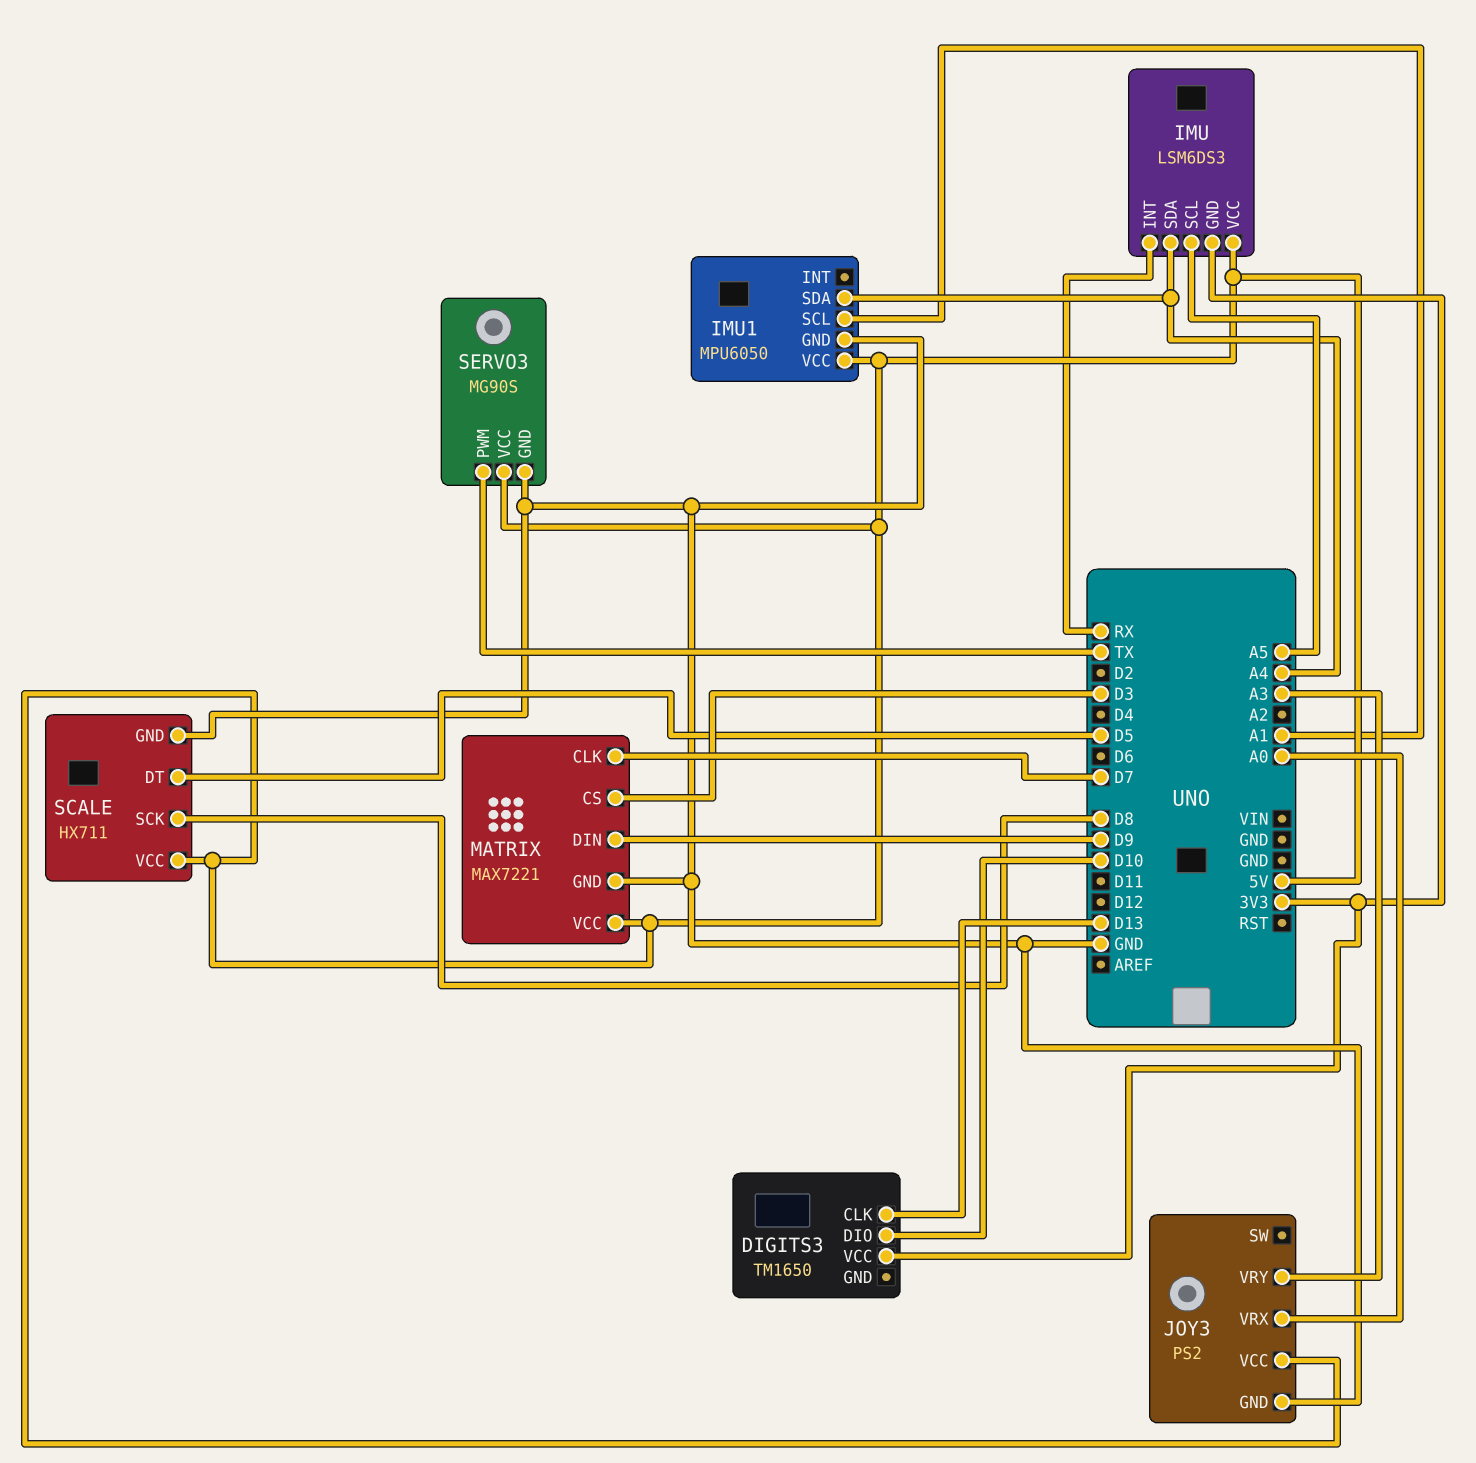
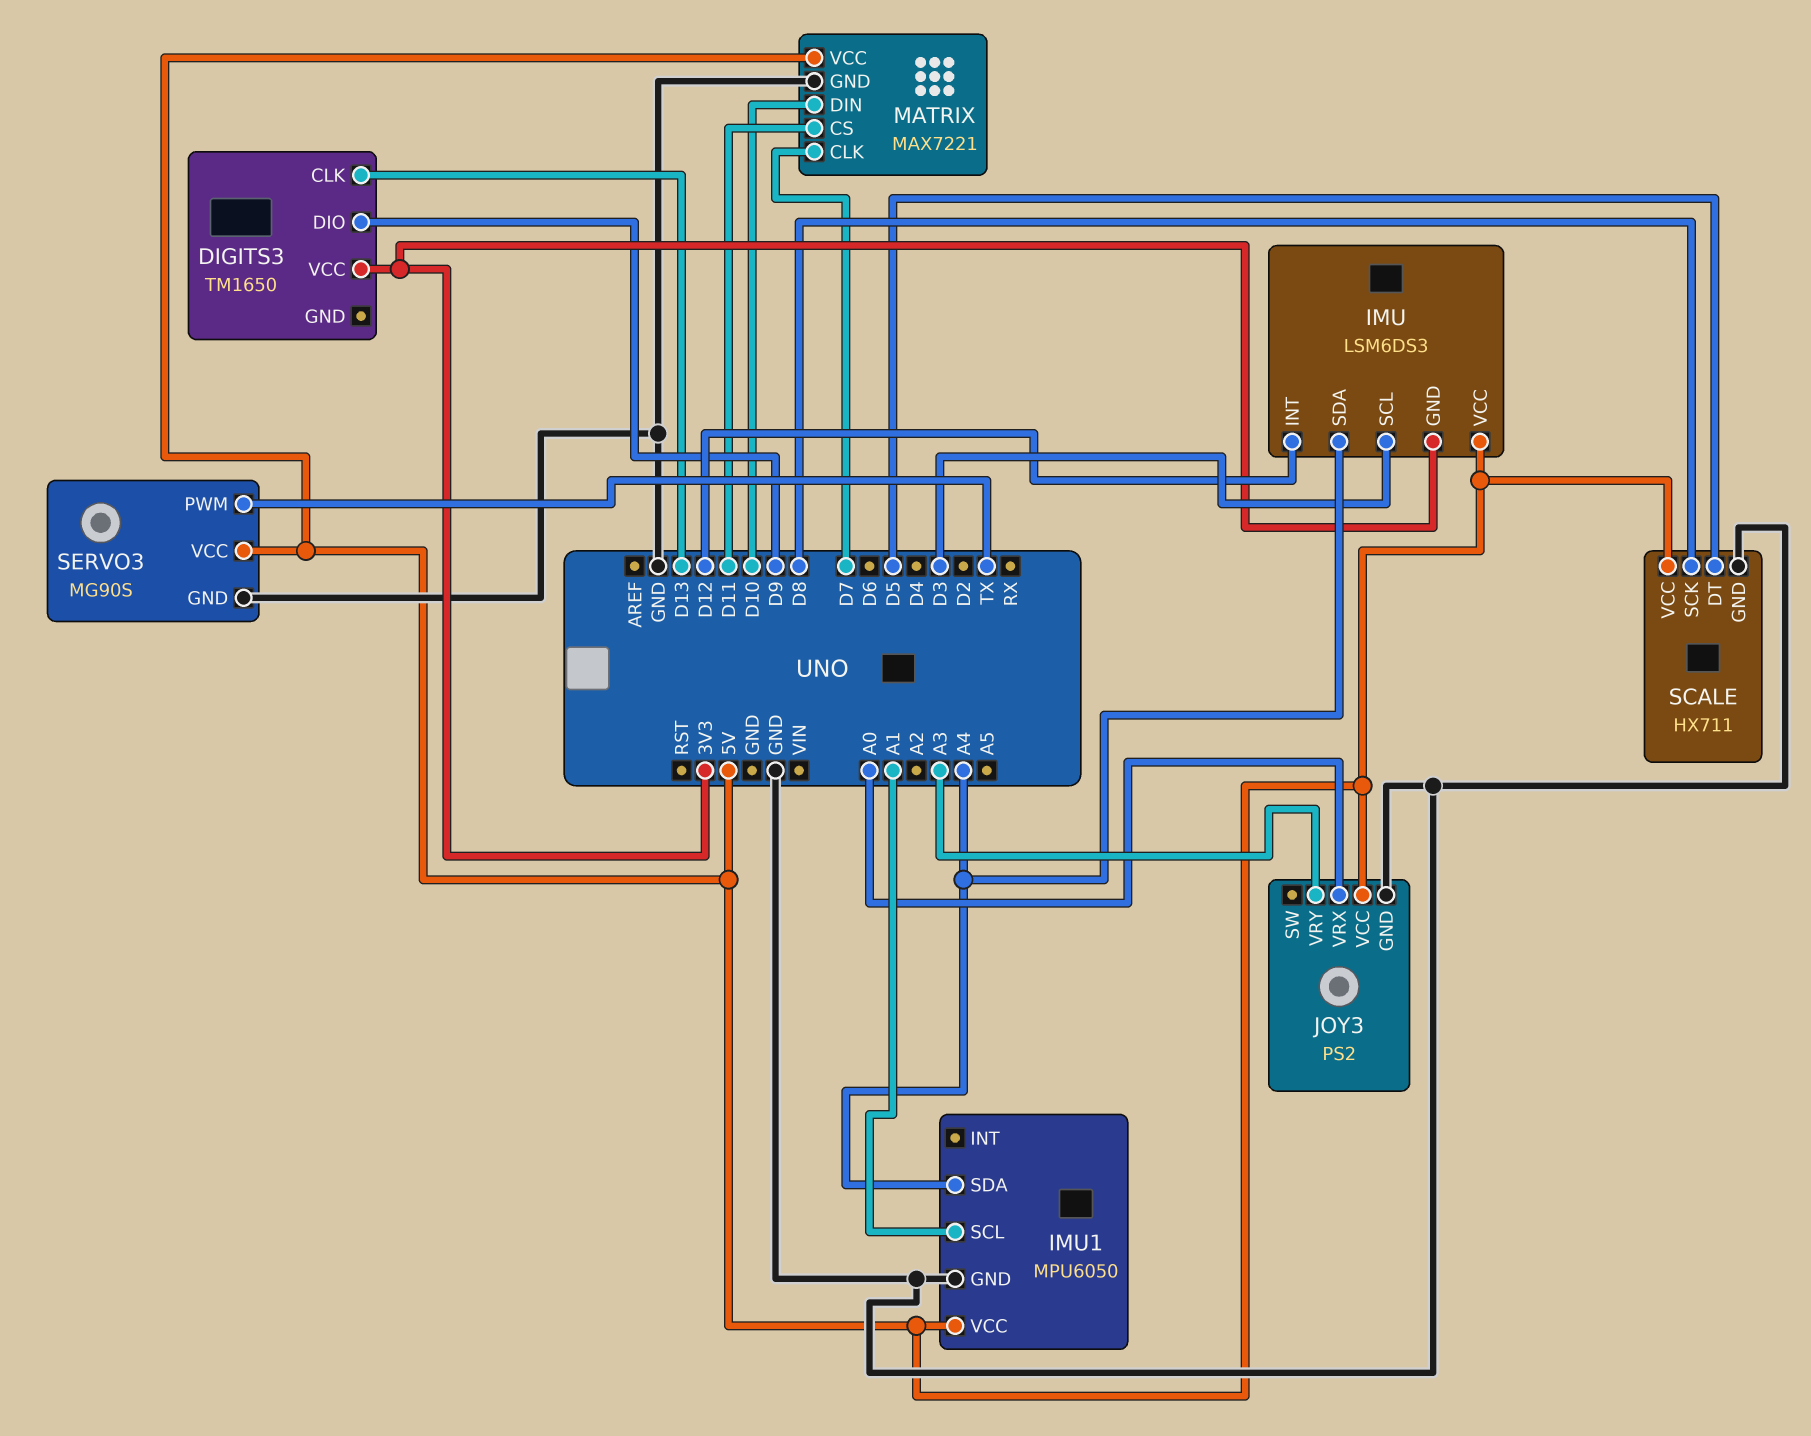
DIGITS3 pin DIO: D10 -> D9
IMU pin INT: RX -> D12
IMU pin SCL: A5 -> D3
MATRIX pin CS: D3 -> D11
MATRIX pin DIN: D9 -> D10

